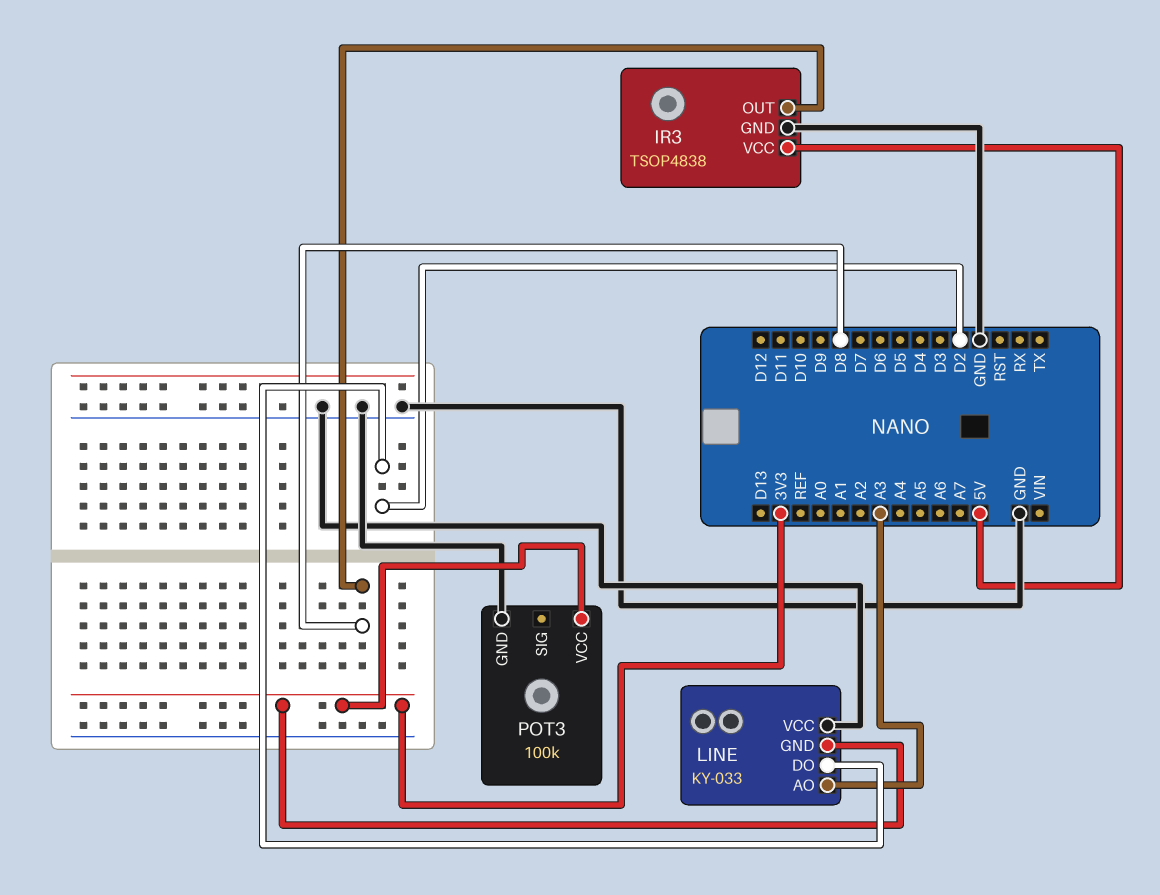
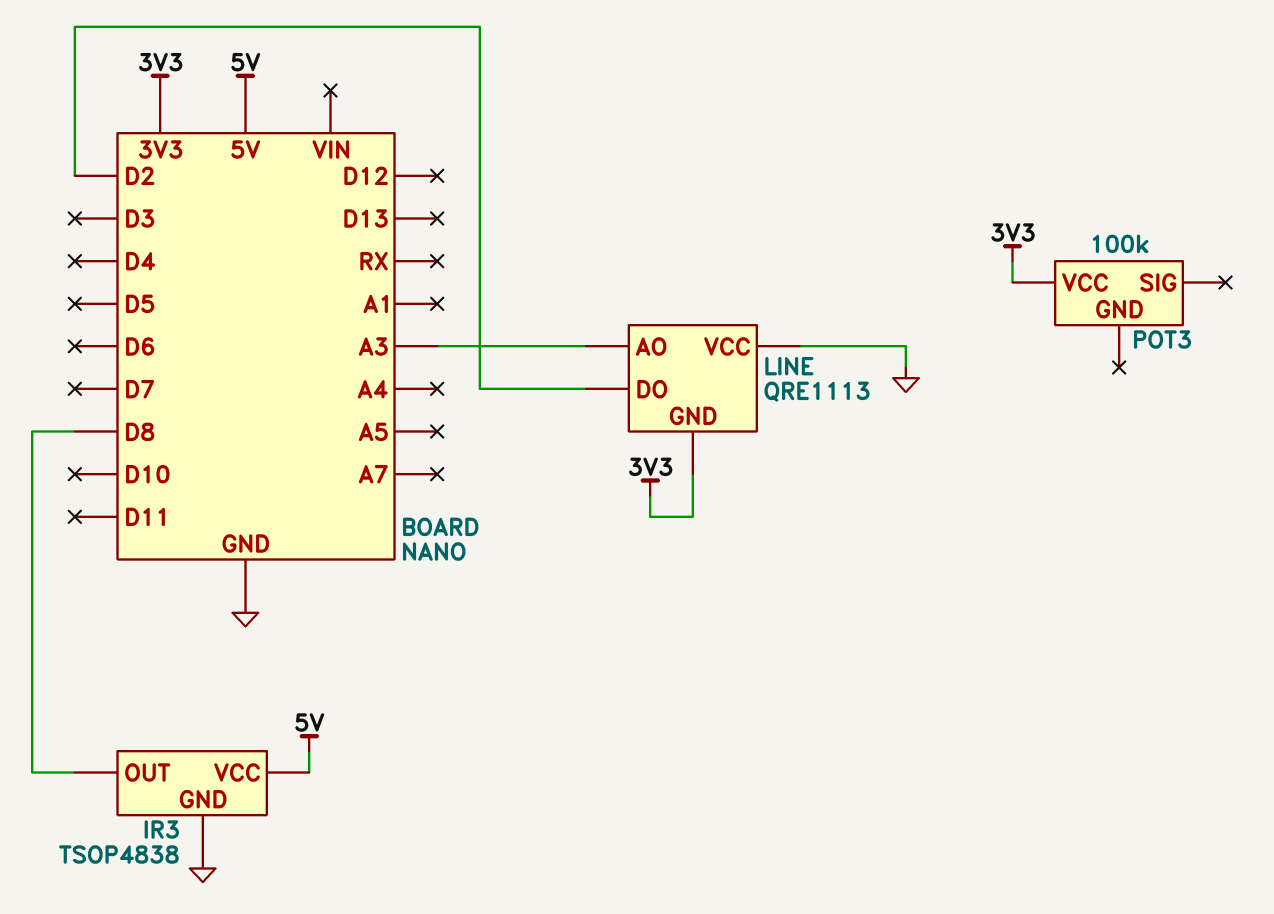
LINE: KY-033 -> QRE1113
POT3 pin GND: GND -> none

